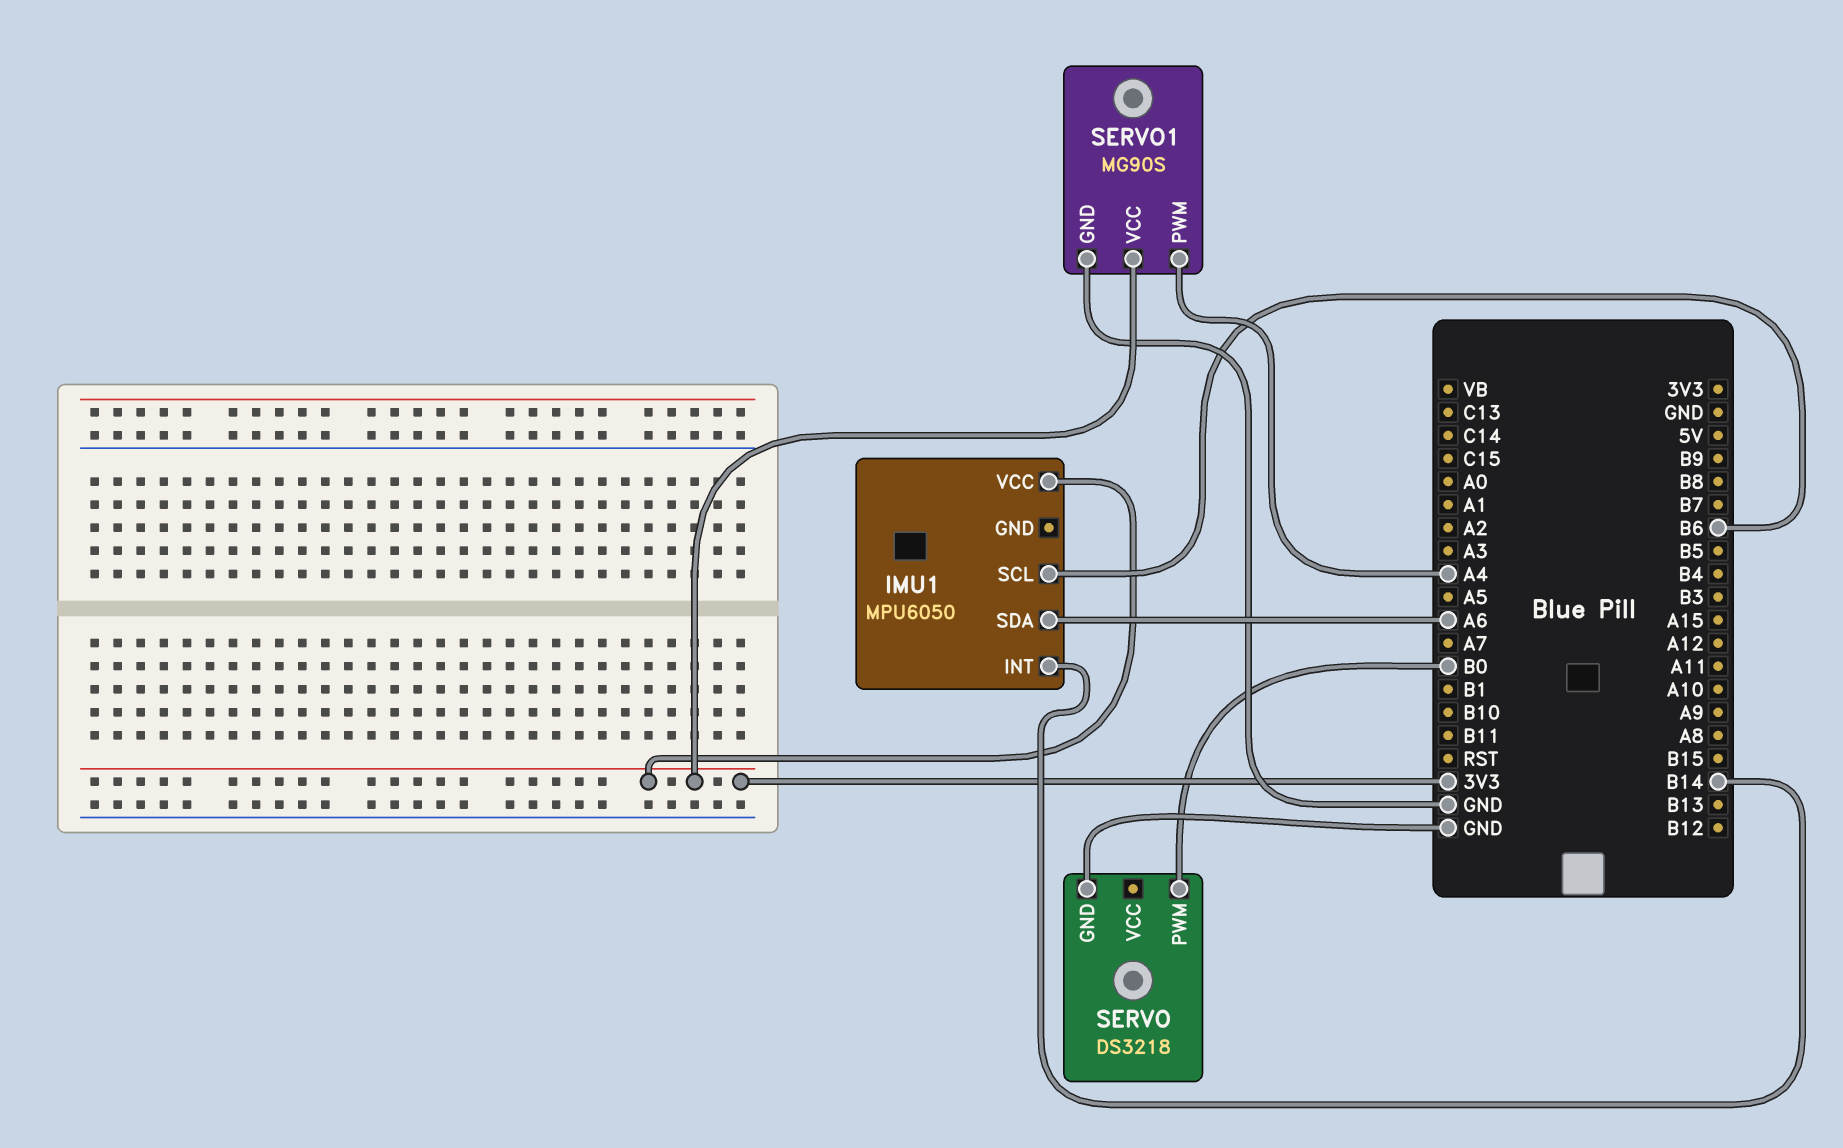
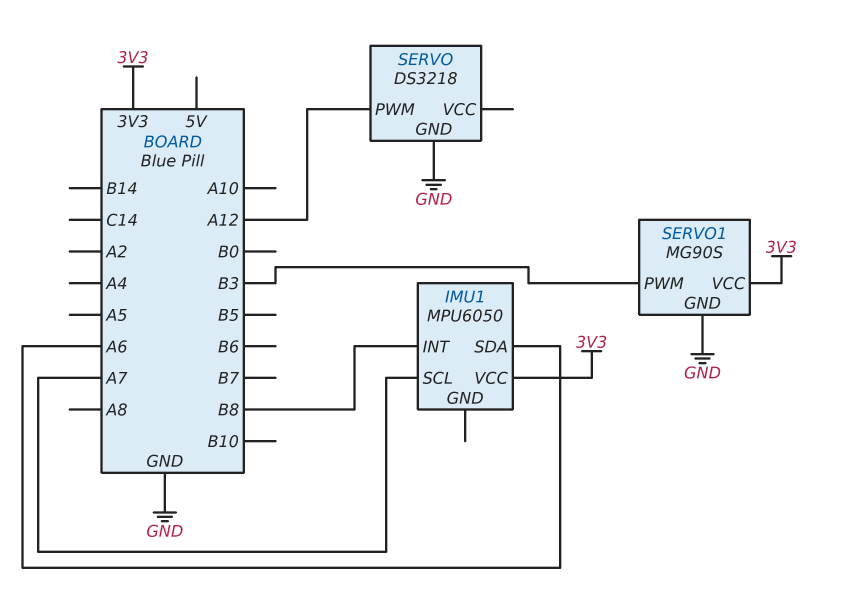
IMU1 pin INT: B14 -> B8
IMU1 pin SCL: B6 -> A7
SERVO pin PWM: B0 -> A12
SERVO1 pin PWM: A4 -> B3

